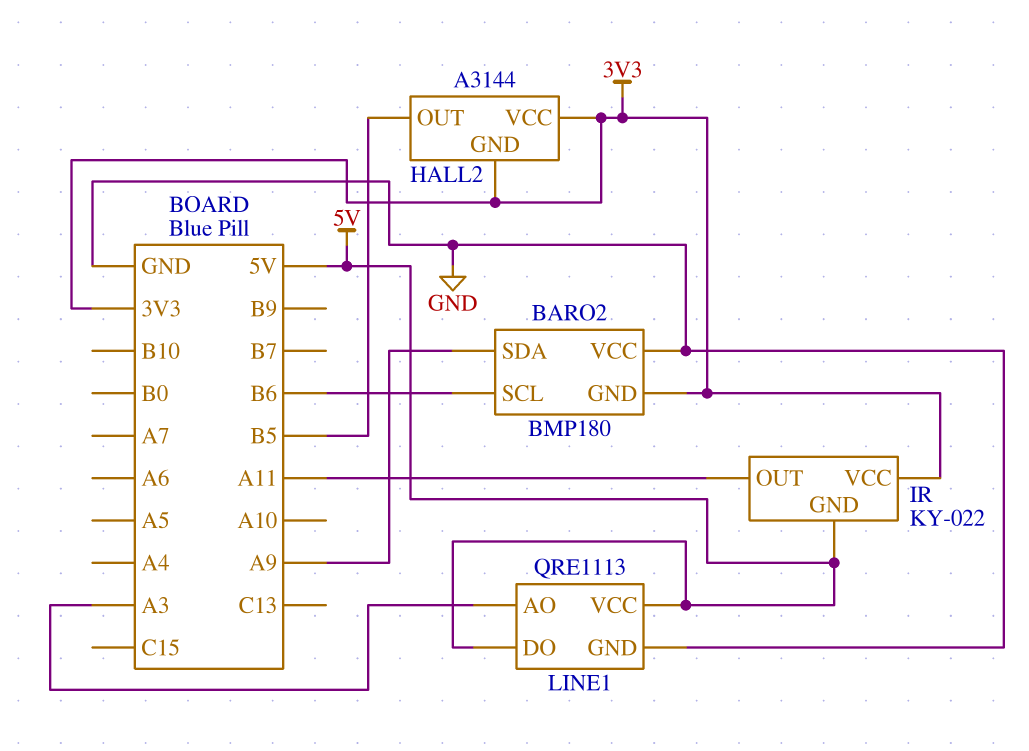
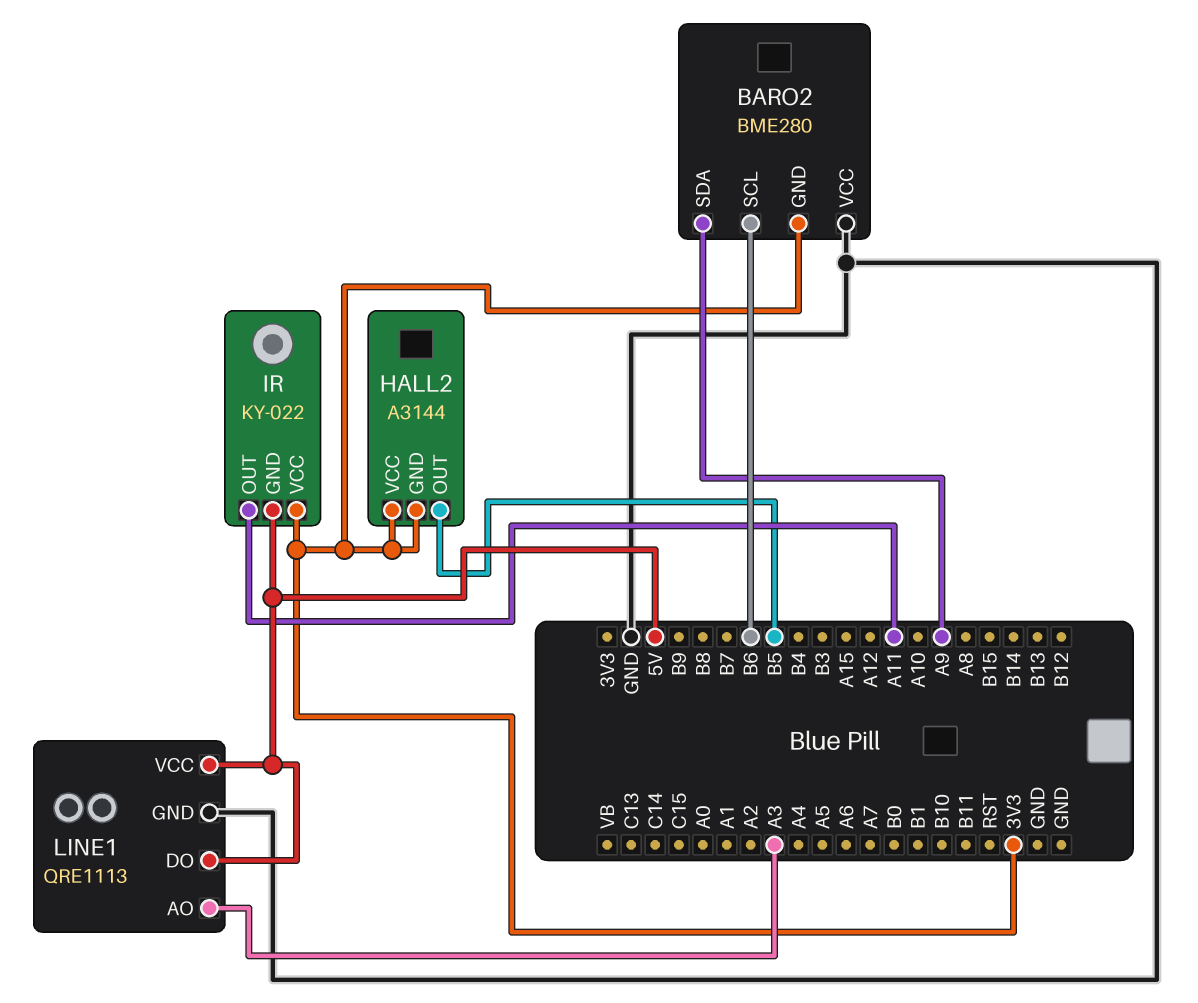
BARO2: BMP180 -> BME280

